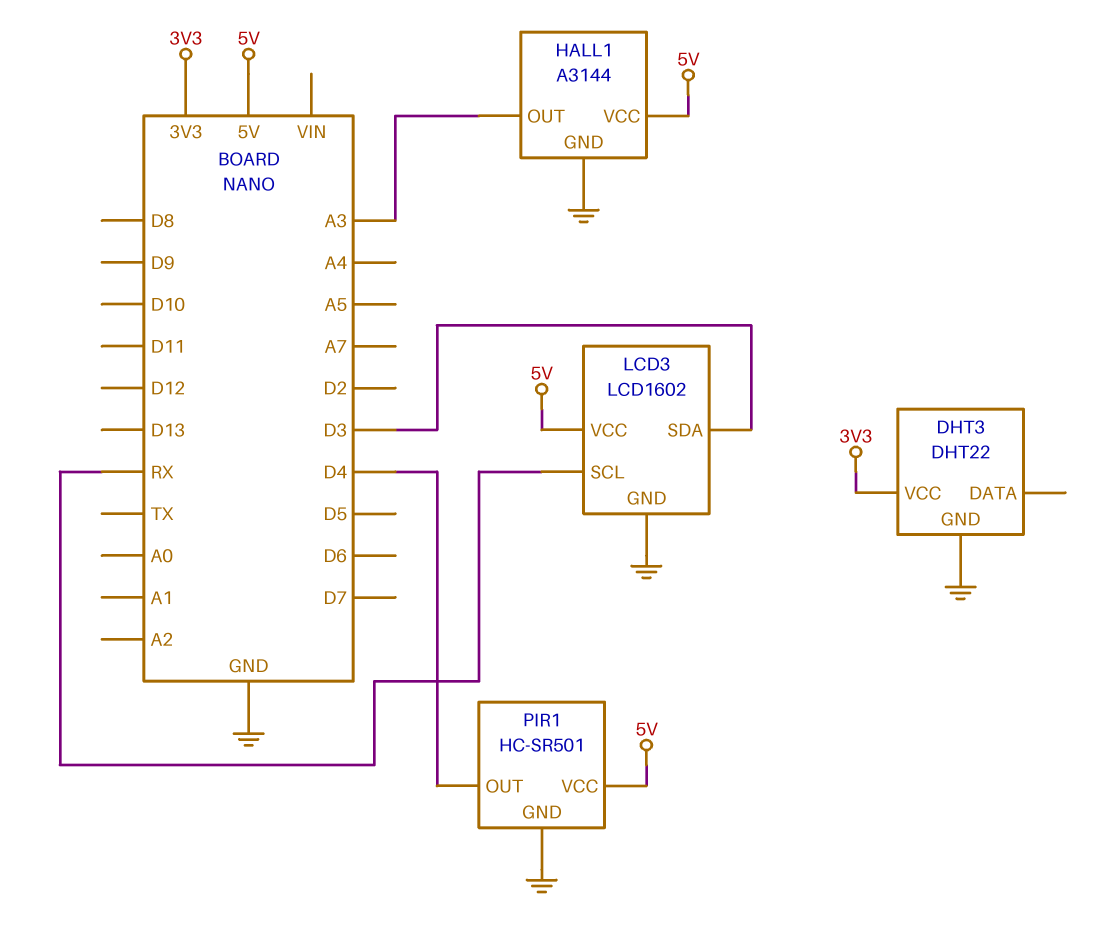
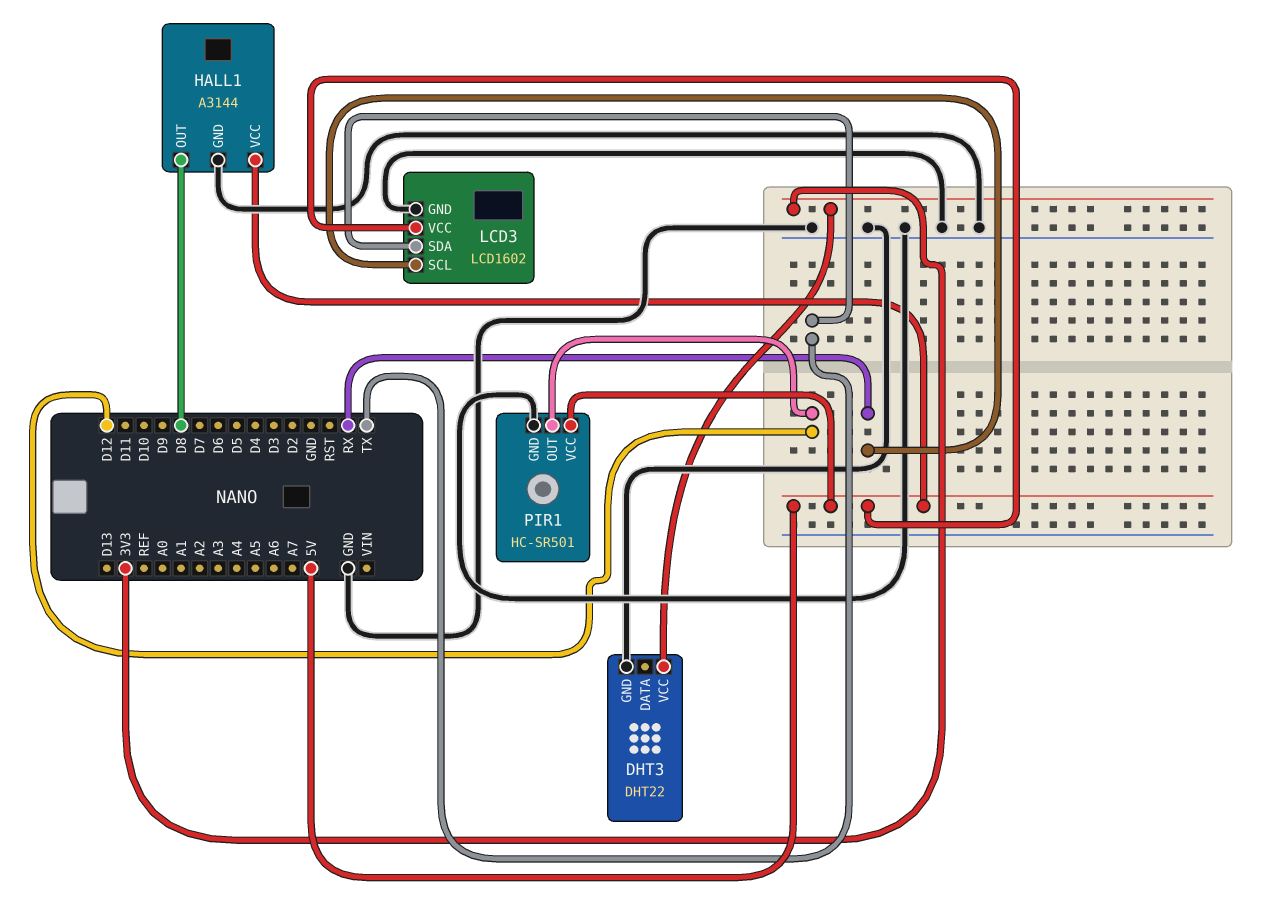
HALL1 pin OUT: A3 -> D8
LCD3 pin SDA: D3 -> TX
PIR1 pin OUT: D4 -> D12

